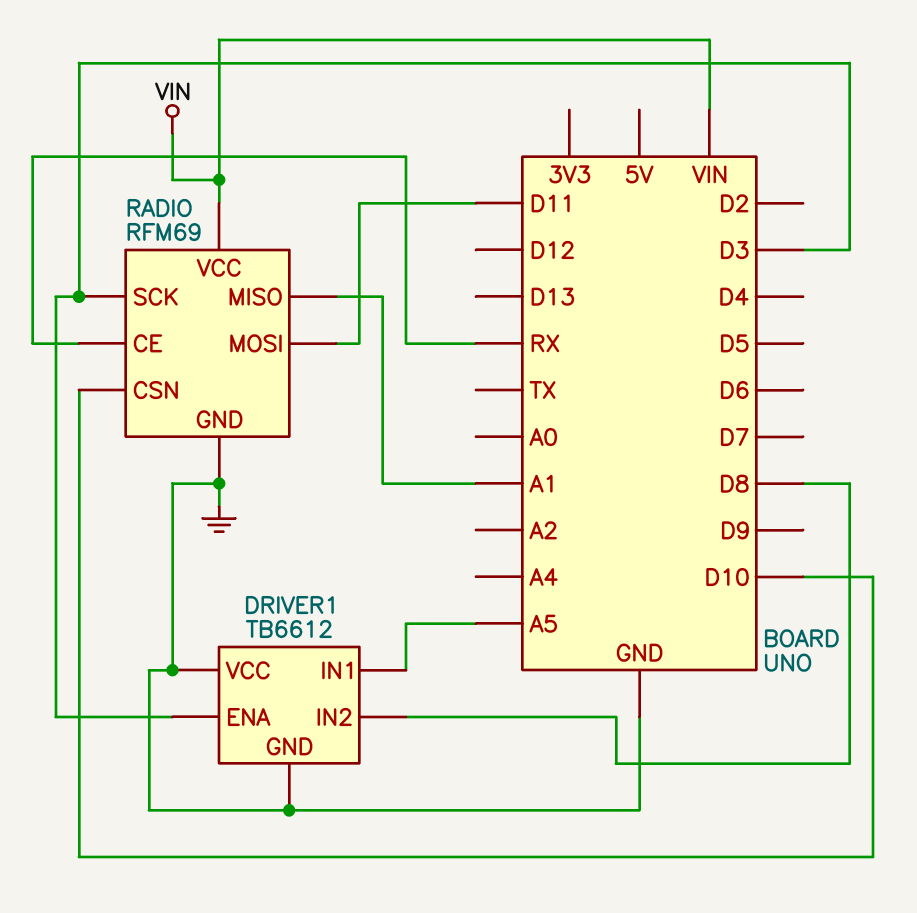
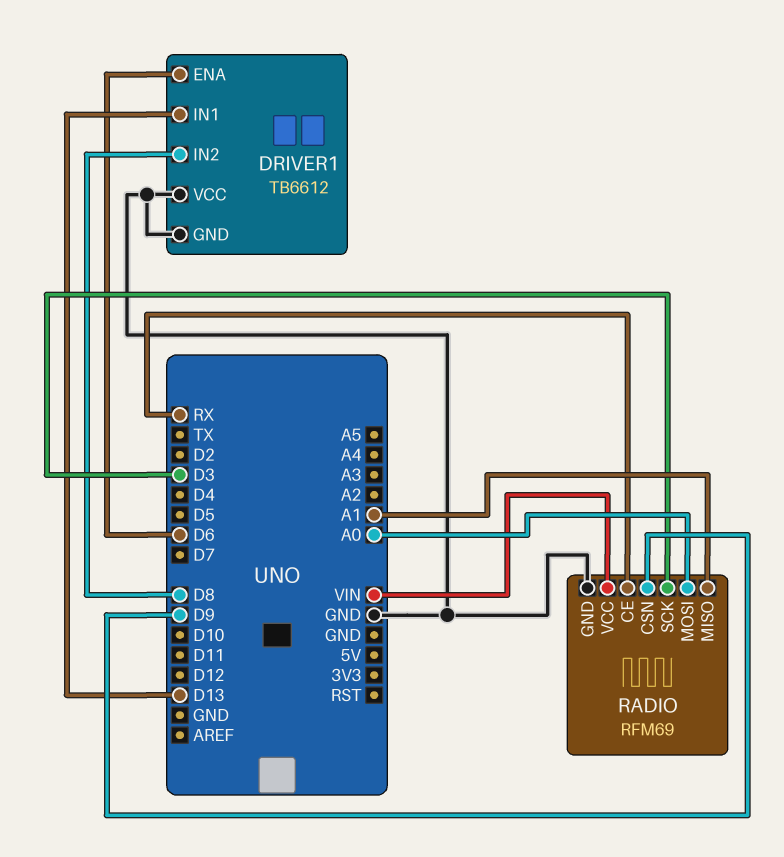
DRIVER1 pin ENA: D3 -> D6
DRIVER1 pin IN1: A5 -> D13
RADIO pin CSN: D10 -> D9
RADIO pin MOSI: D11 -> A0

